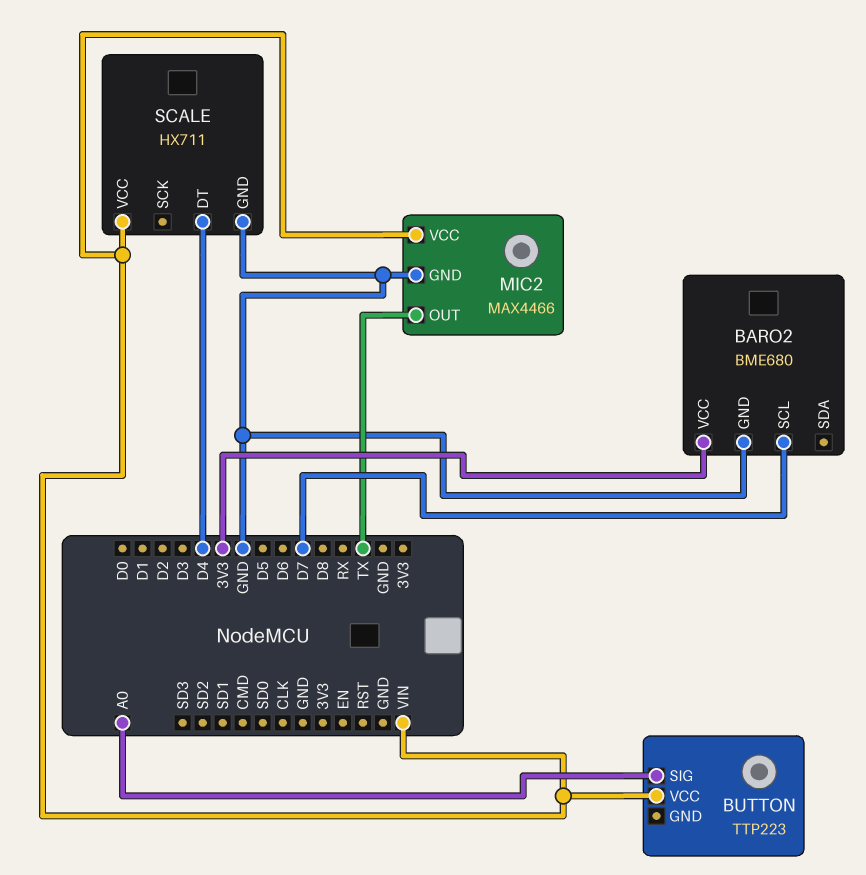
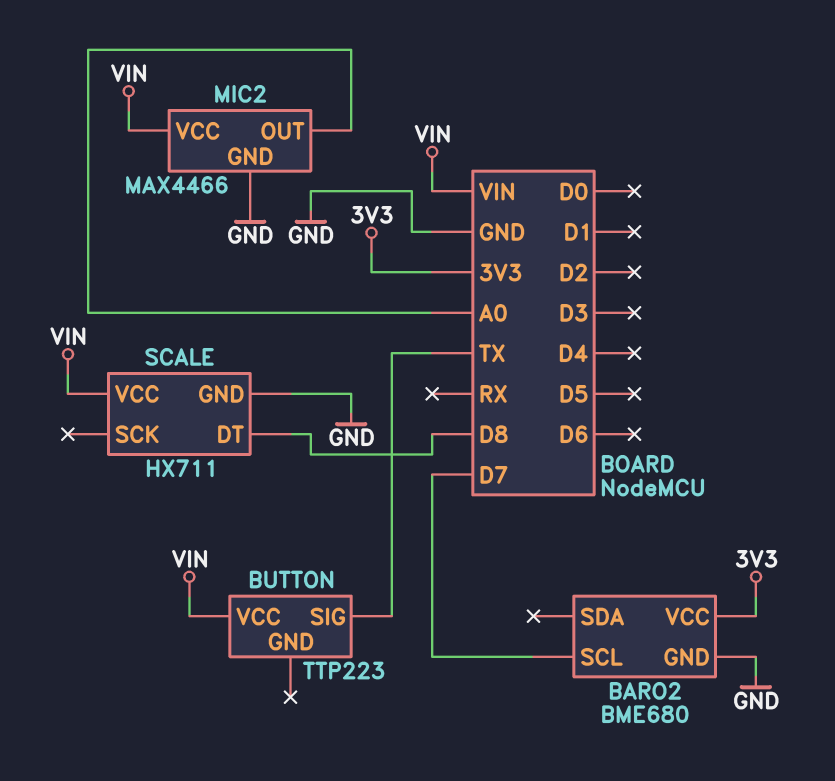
BUTTON pin SIG: A0 -> TX
MIC2 pin OUT: TX -> A0
SCALE pin DT: D4 -> D8

